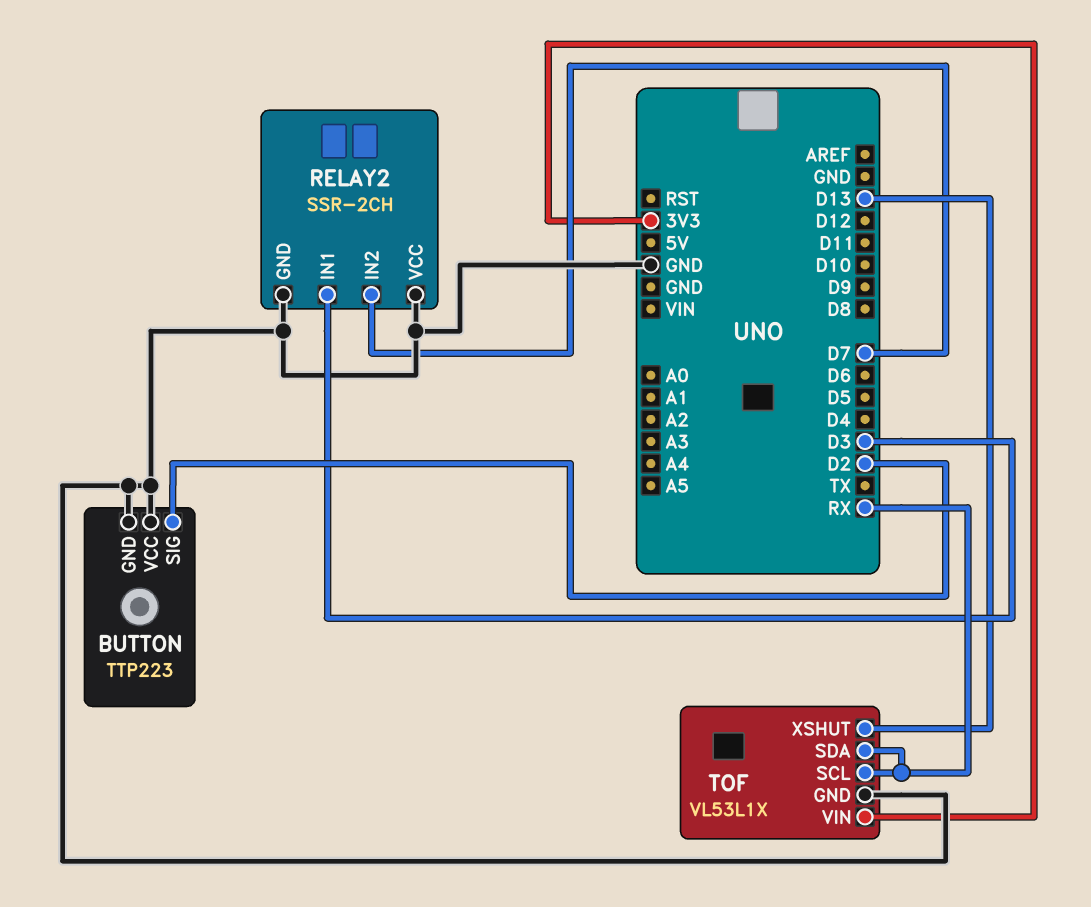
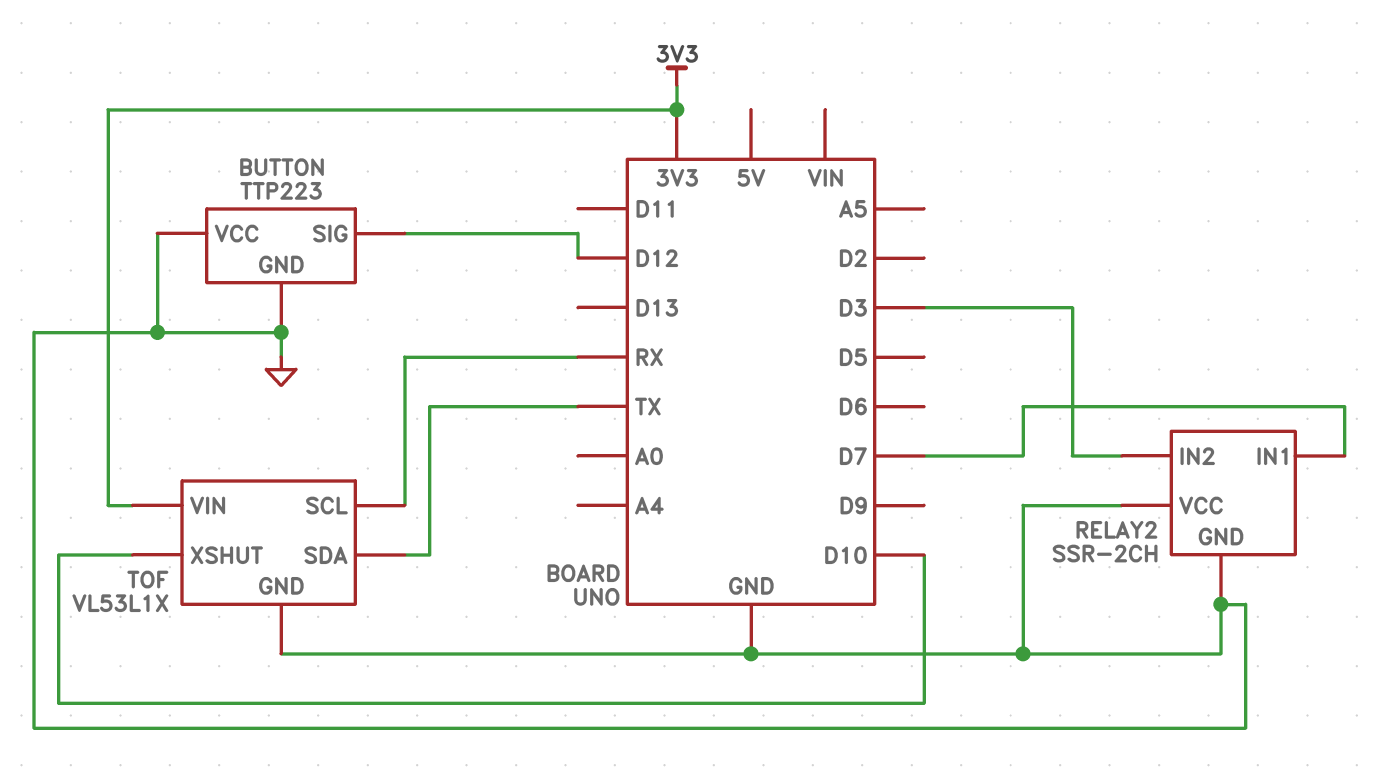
BUTTON pin SIG: D2 -> D12
RELAY2 pin IN1: D3 -> D7
RELAY2 pin IN2: D7 -> D3
TOF pin SDA: RX -> TX
TOF pin XSHUT: D13 -> D10

